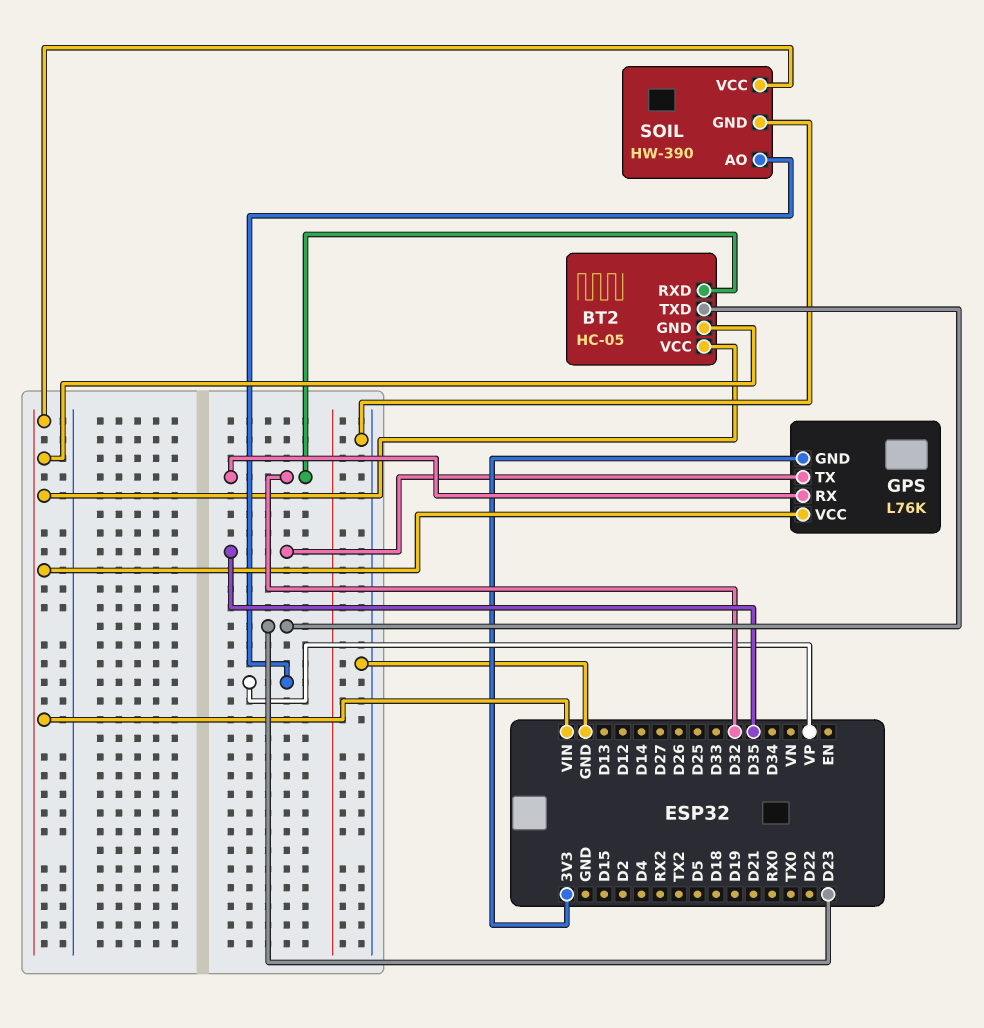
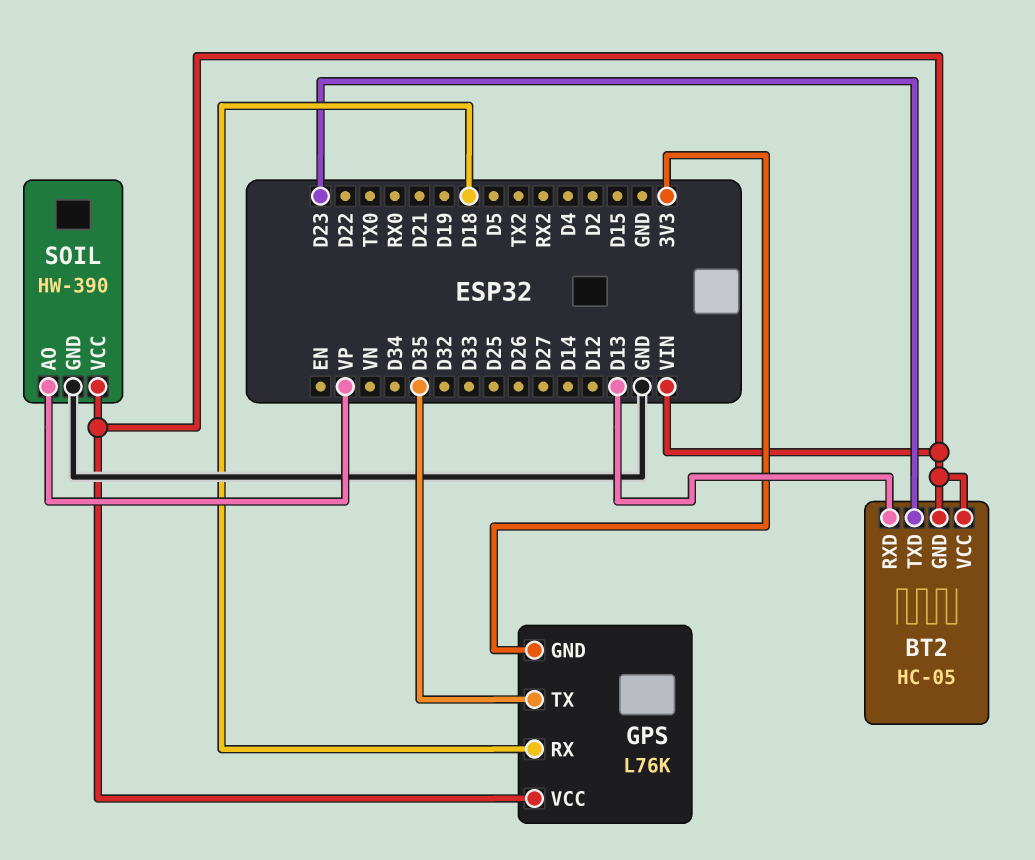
BT2 pin RXD: D32 -> D13
GPS pin RX: D32 -> D18

